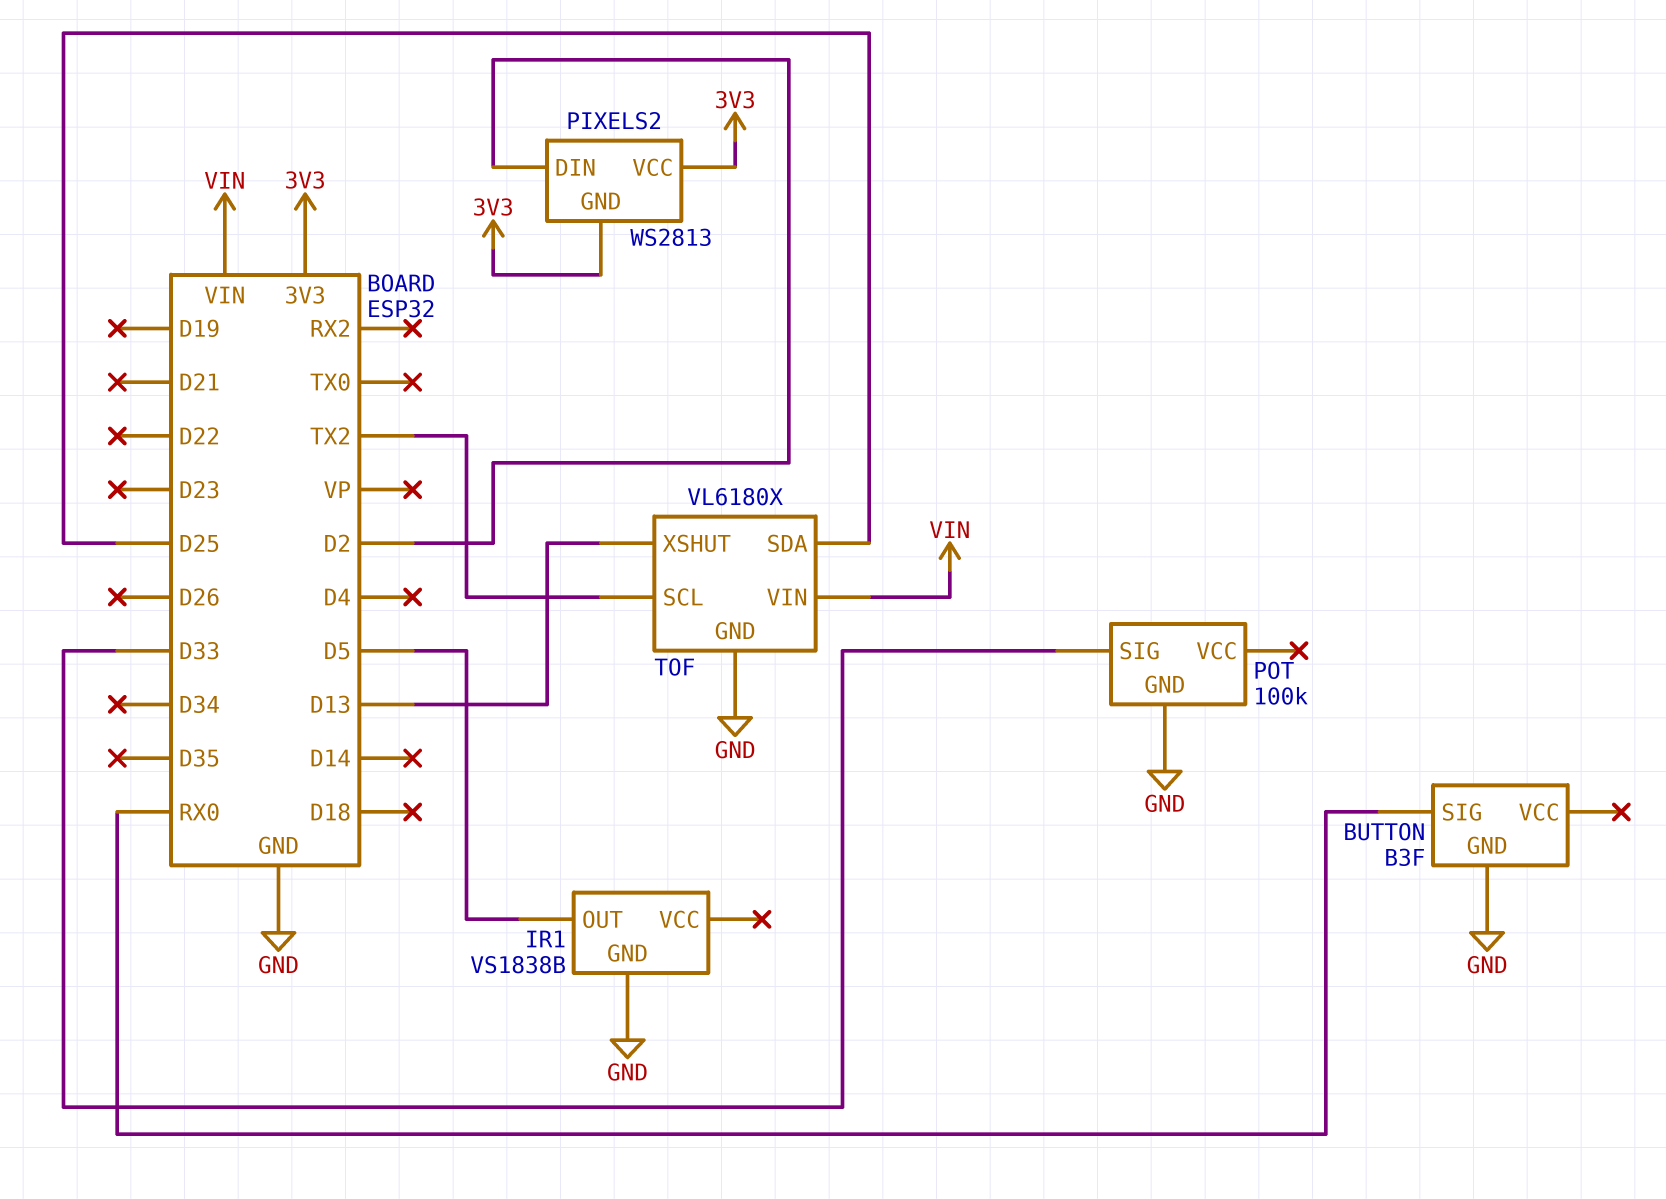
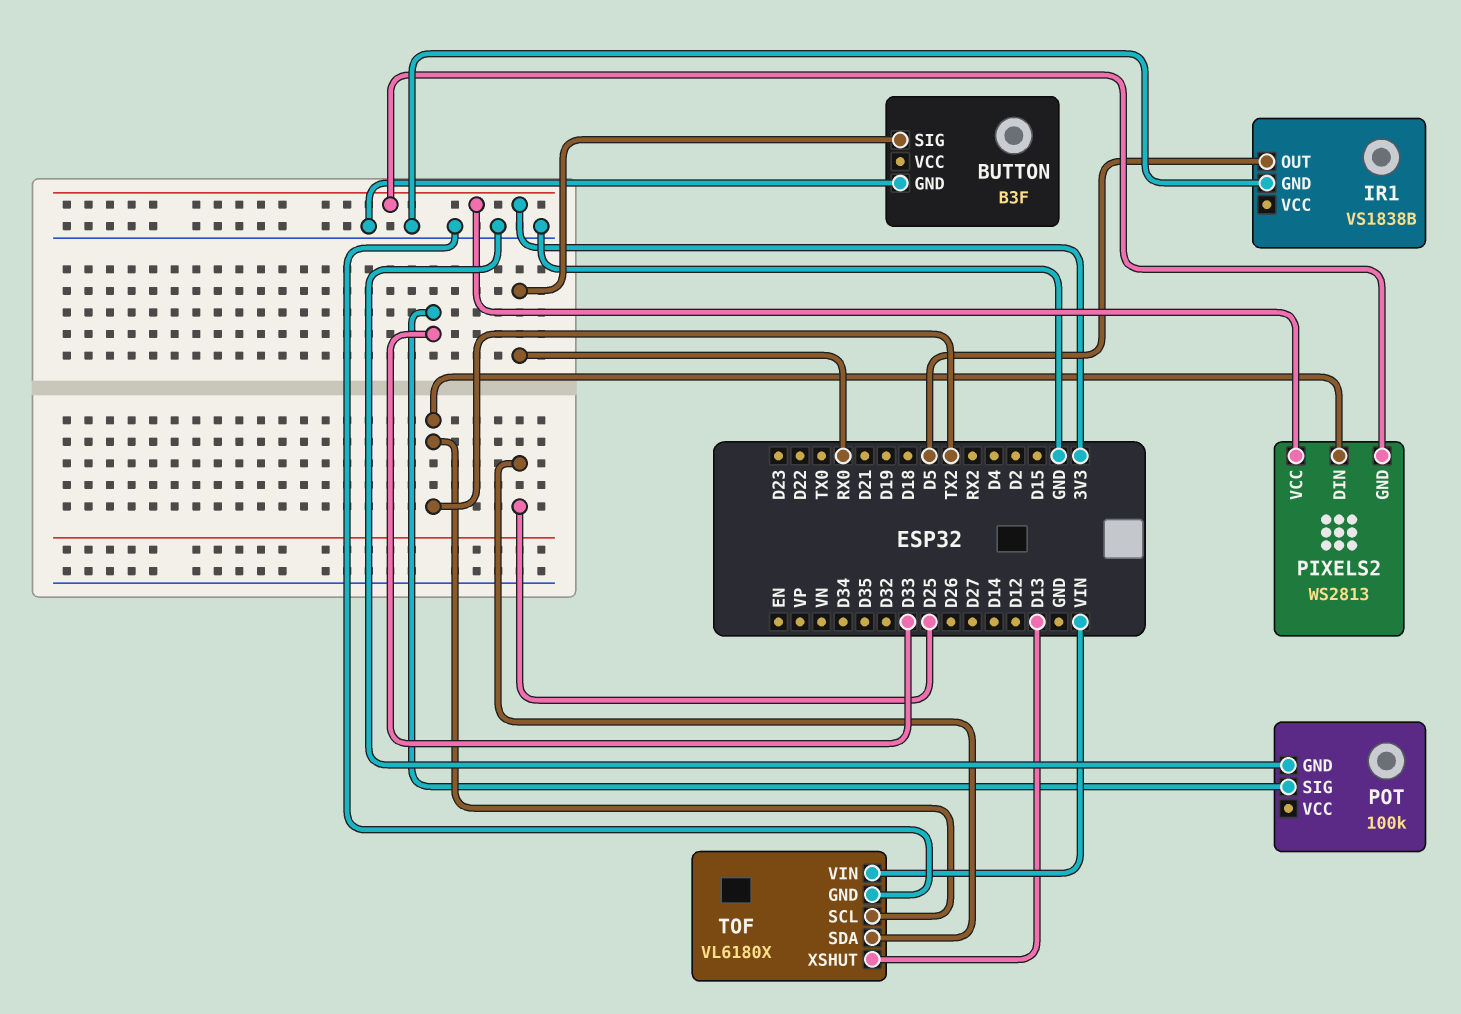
PIXELS2 pin DIN: D2 -> TX2

